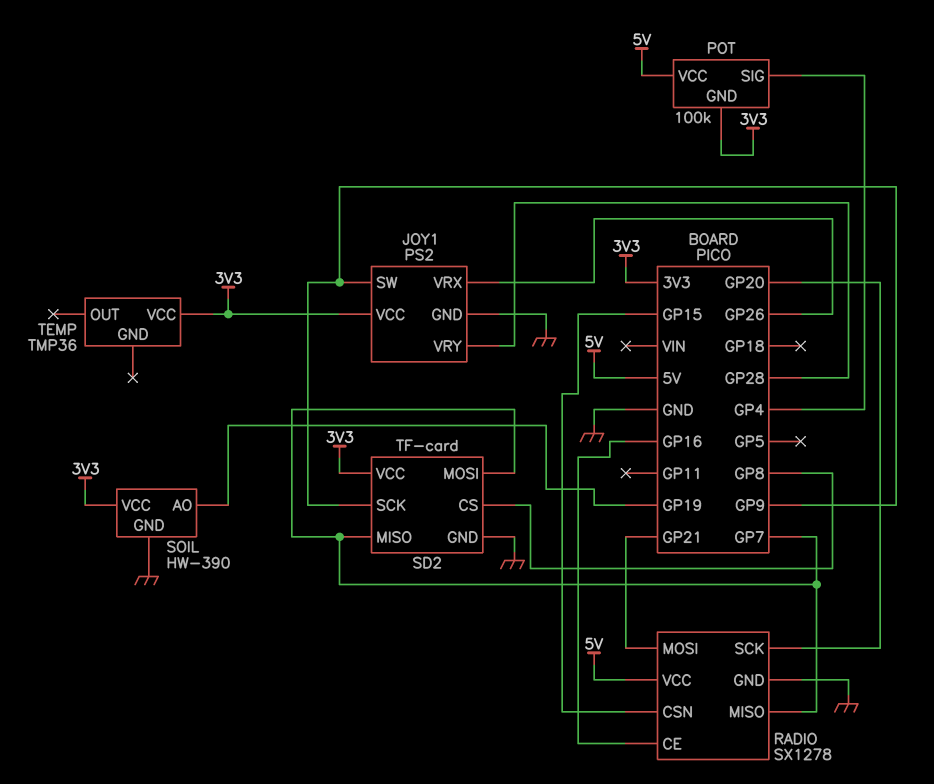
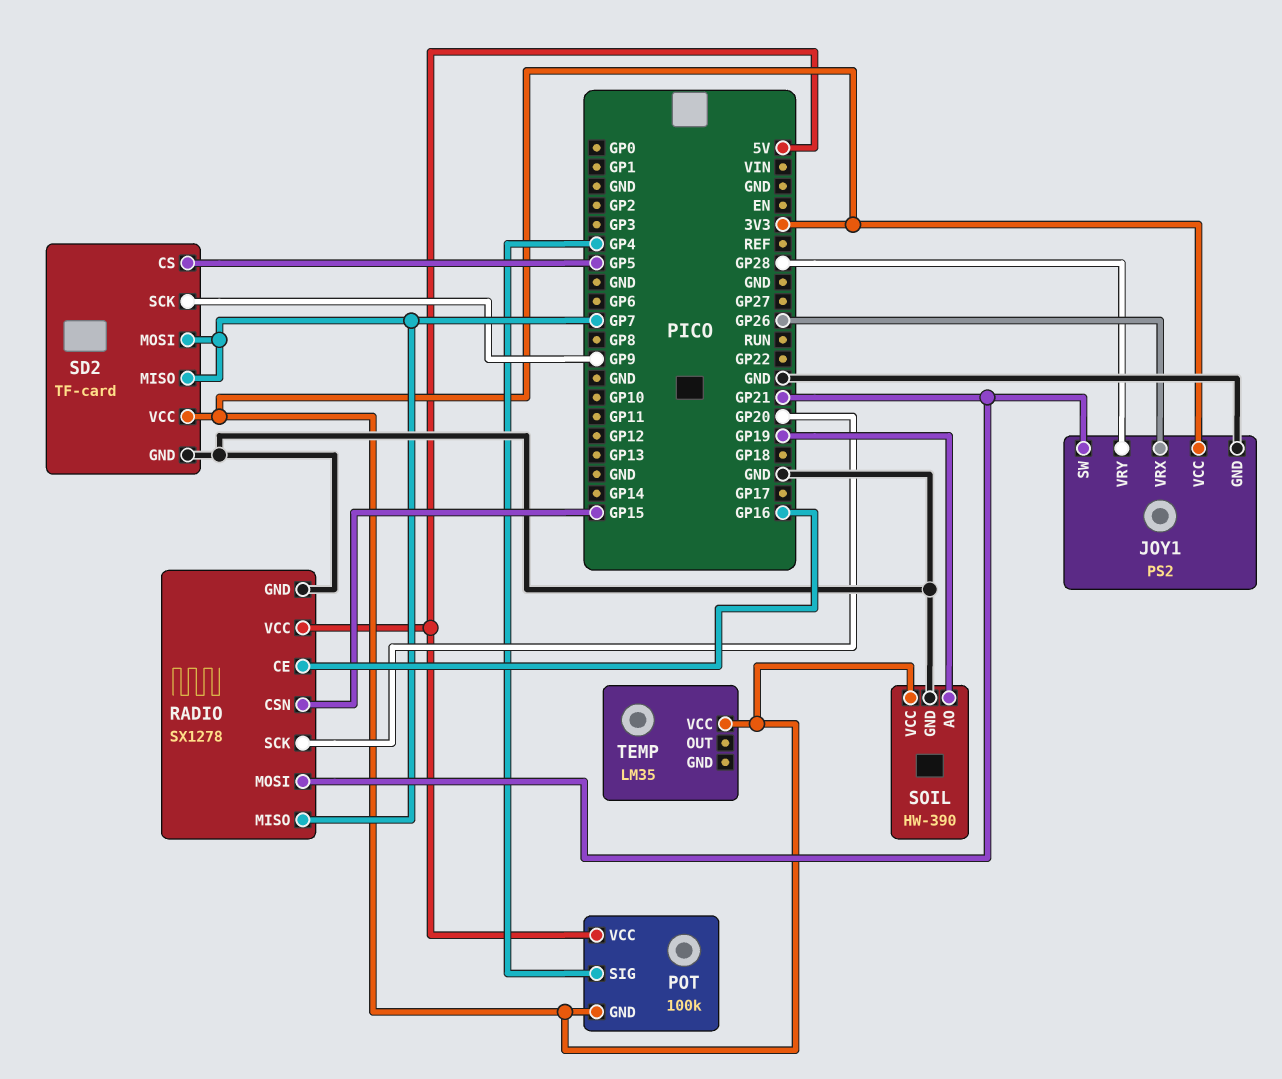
JOY1 pin SW: GP9 -> GP21
SD2 pin CS: GP8 -> GP5
TEMP: TMP36 -> LM35

